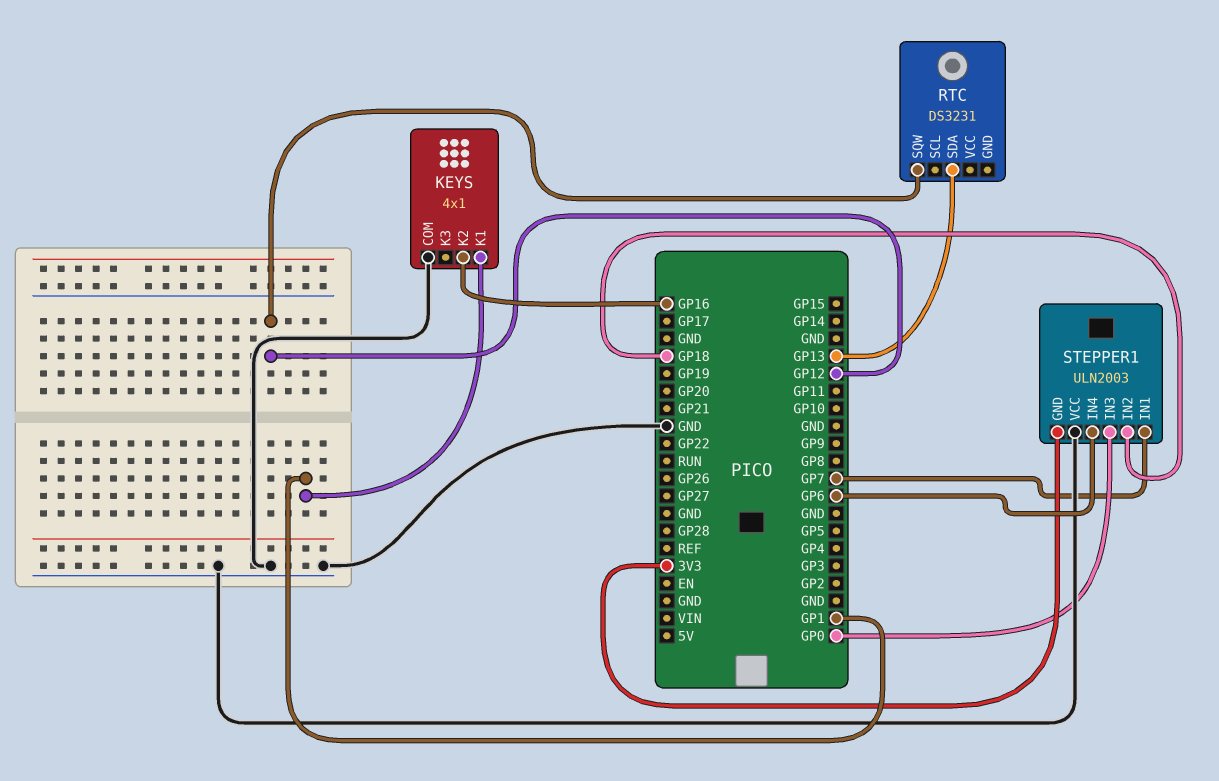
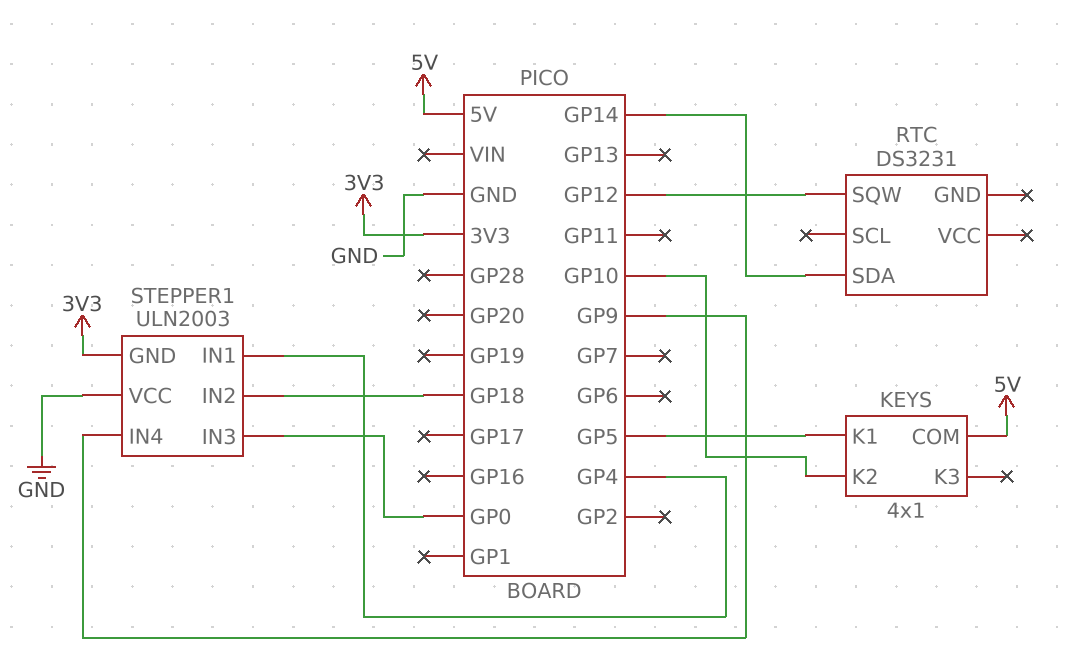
KEYS pin COM: GND -> 5V
KEYS pin K1: GP1 -> GP5
KEYS pin K2: GP16 -> GP10
RTC pin SDA: GP13 -> GP14
STEPPER1 pin IN1: GP7 -> GP4
STEPPER1 pin IN4: GP6 -> GP9

